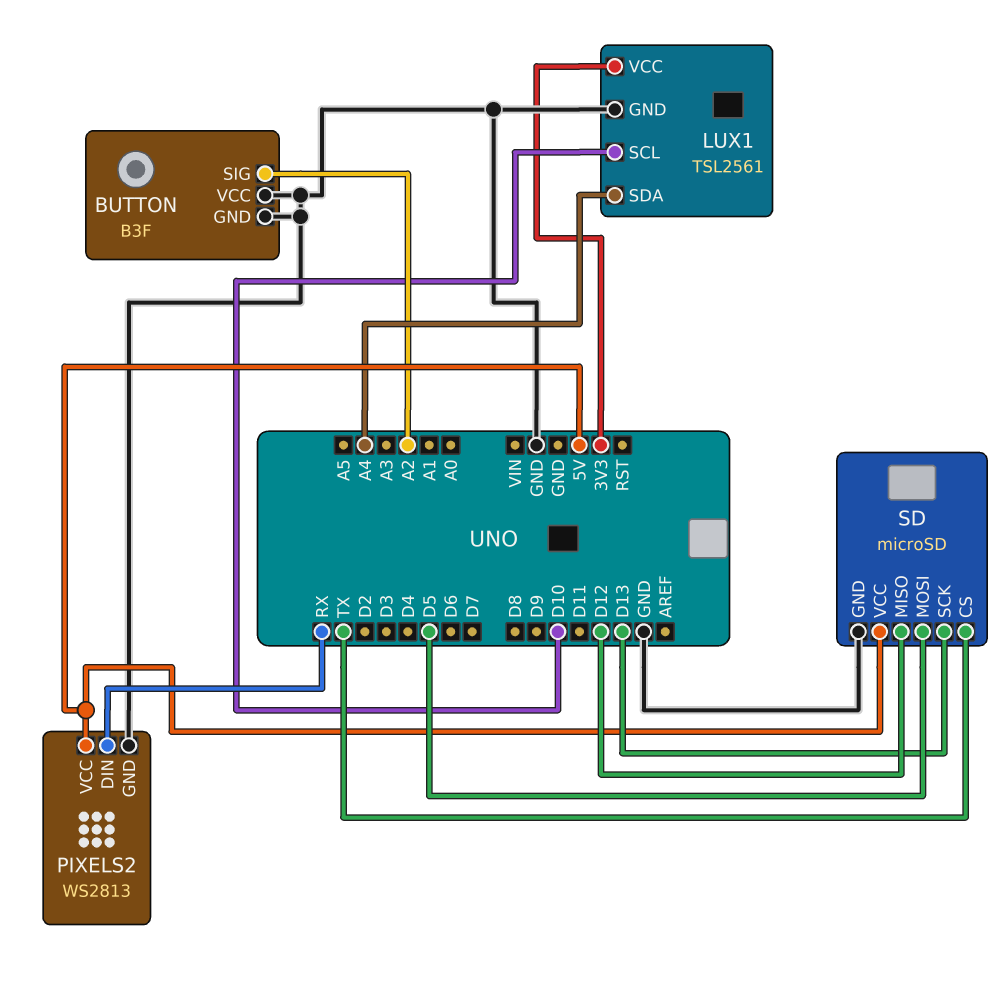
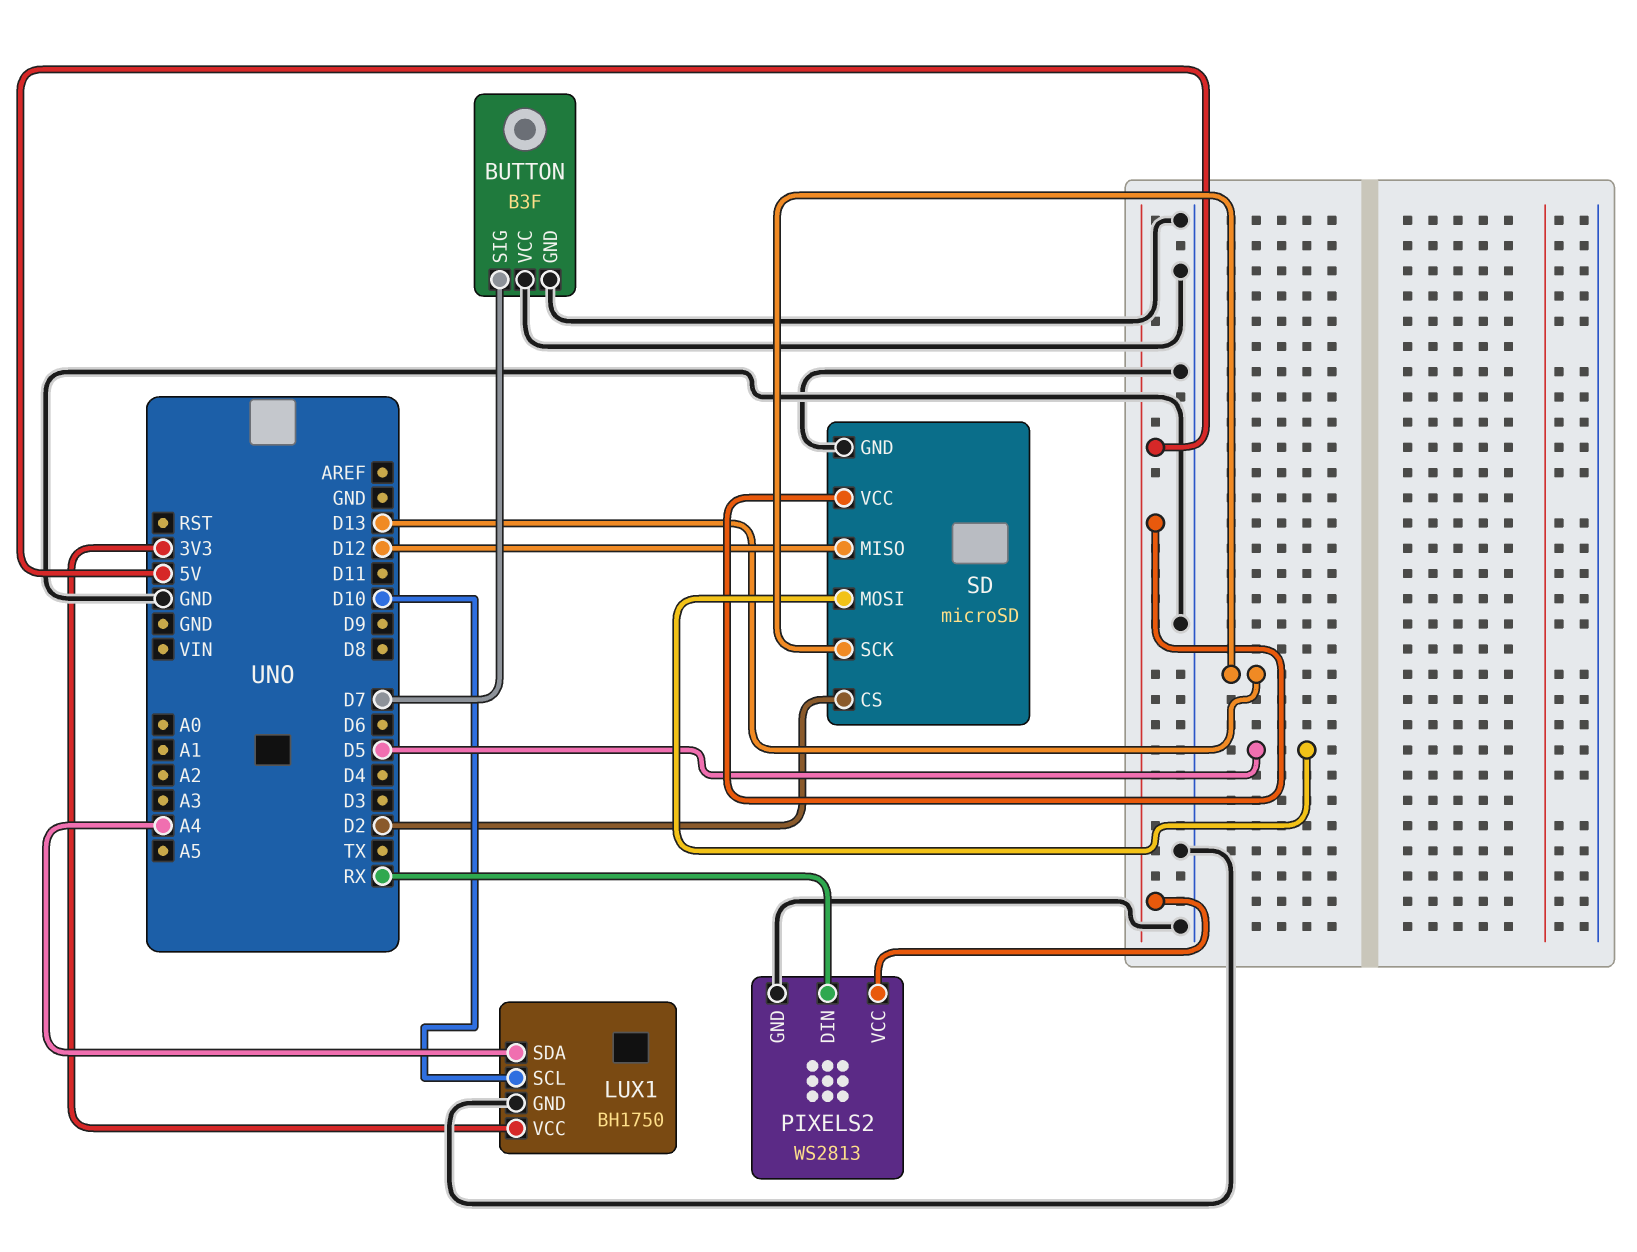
BUTTON pin SIG: A2 -> D7
LUX1: TSL2561 -> BH1750
SD pin CS: TX -> D2

